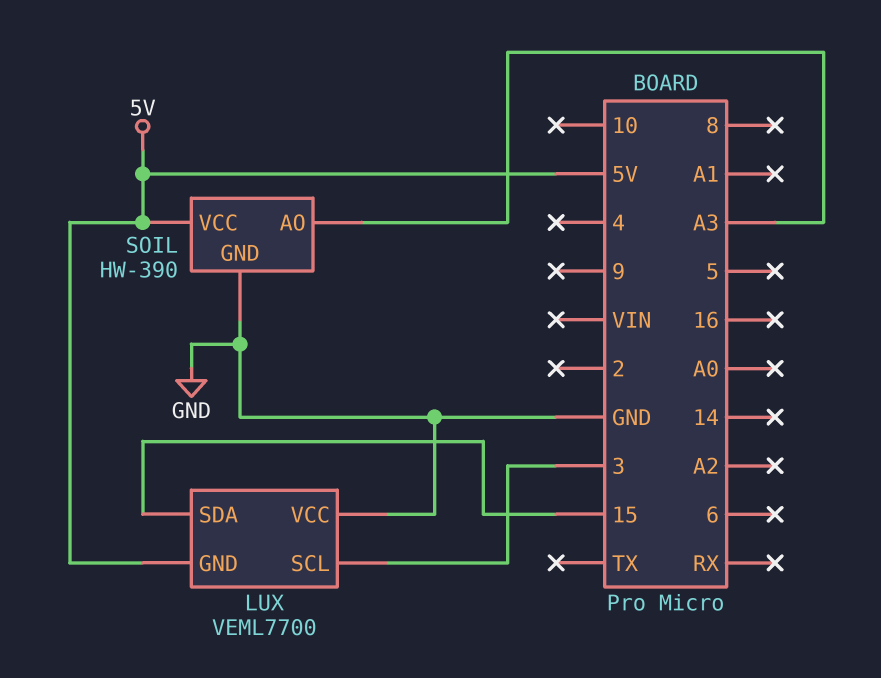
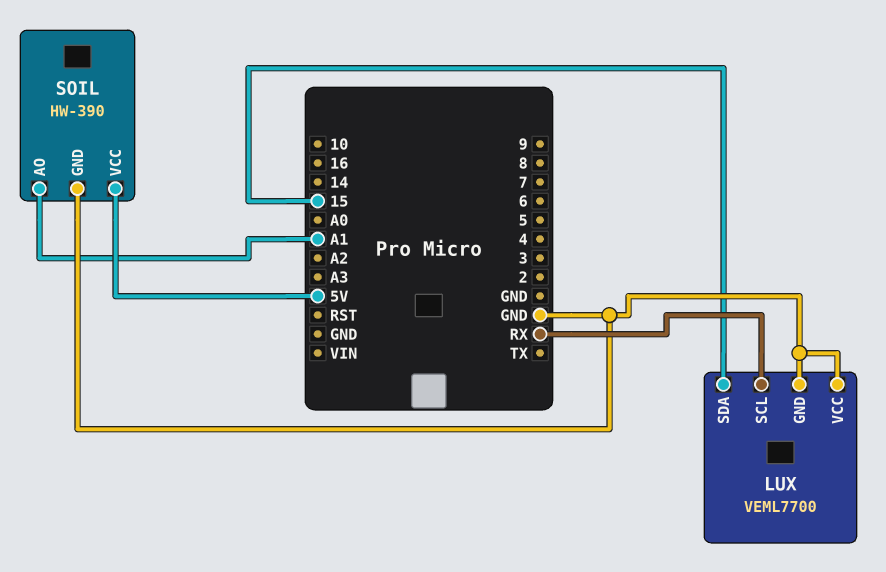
LUX pin GND: 5V -> GND
LUX pin SCL: 3 -> RX
SOIL pin AO: A3 -> A1

